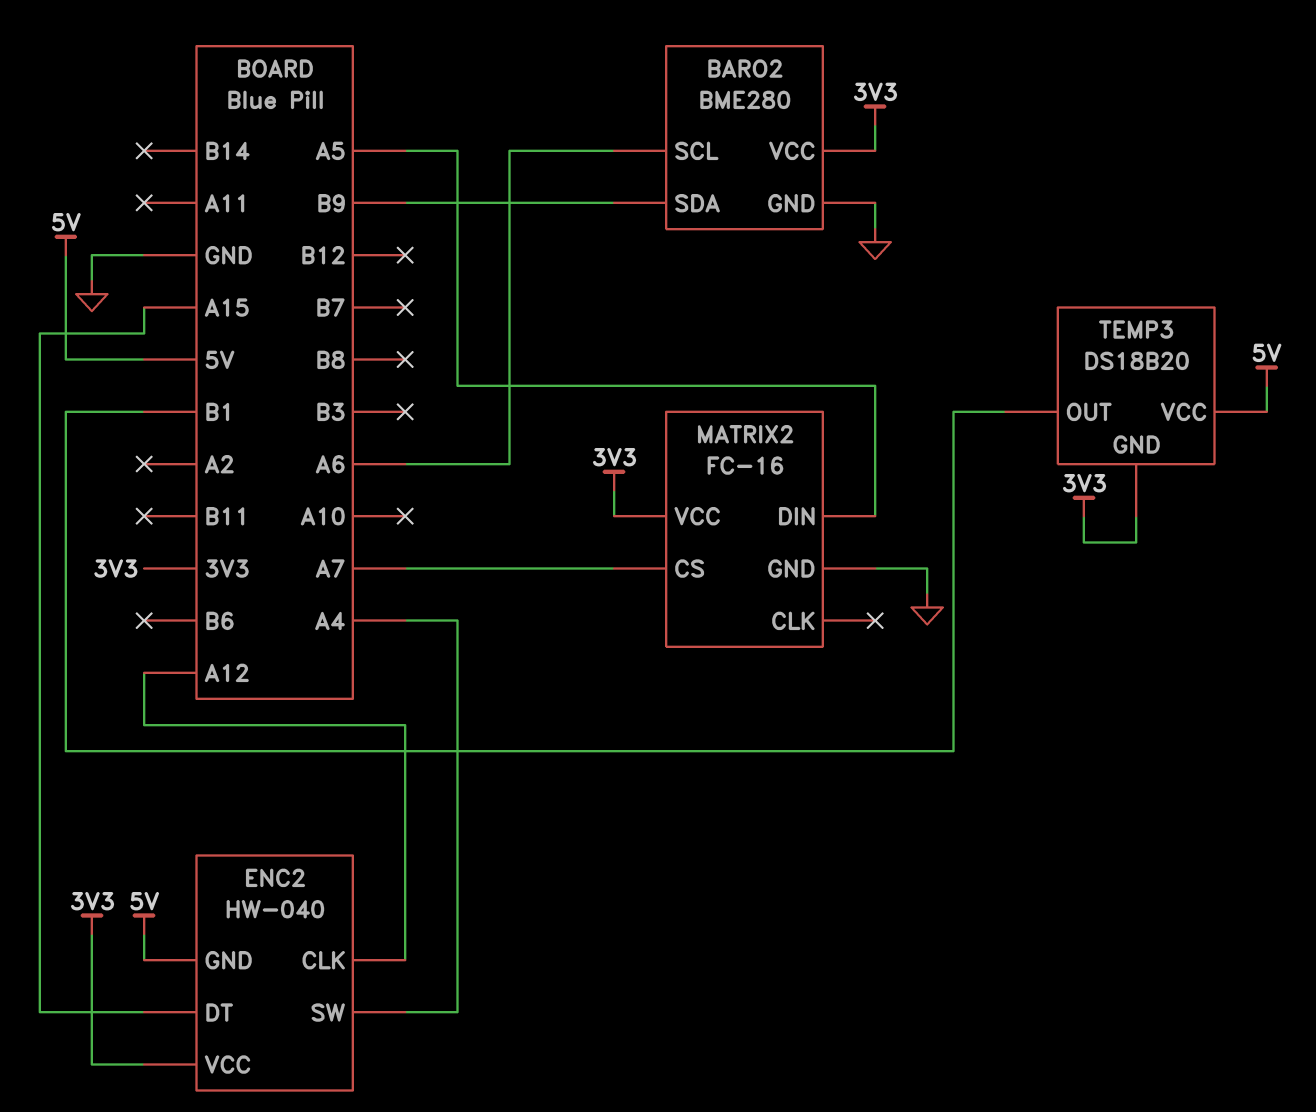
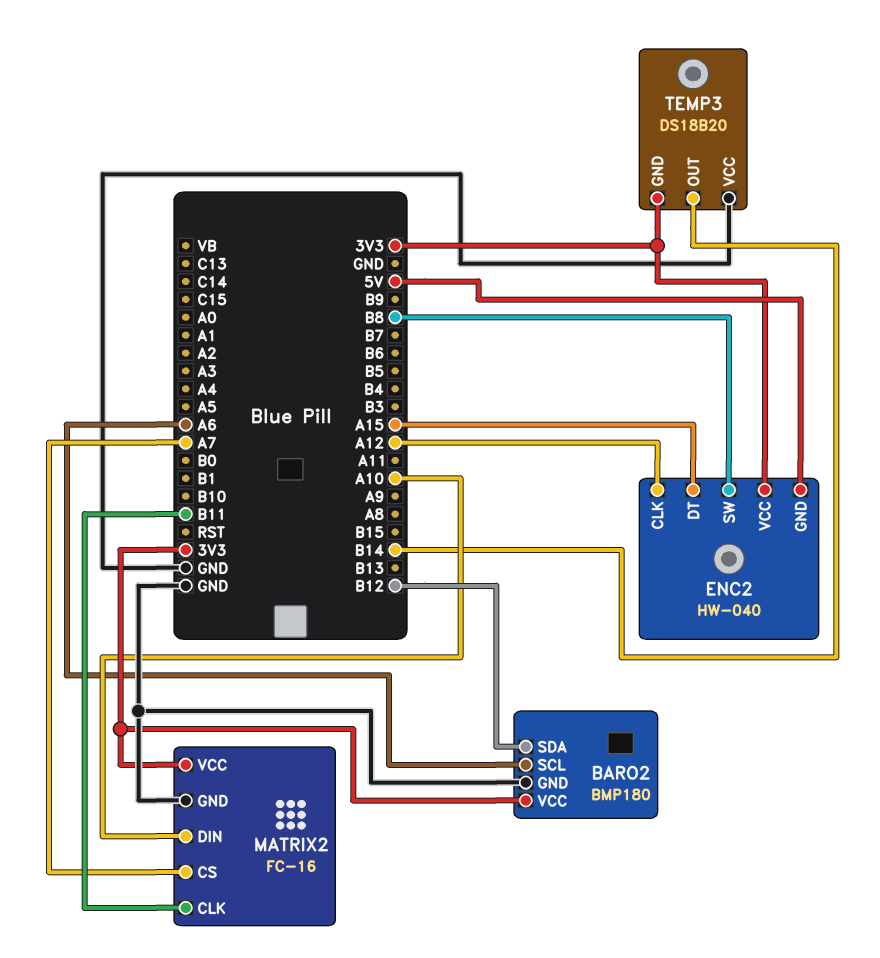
BARO2: BME280 -> BMP180
BARO2 pin SDA: B9 -> B12
ENC2 pin SW: A4 -> B8
MATRIX2 pin CLK: none -> B11
MATRIX2 pin DIN: A5 -> A10
TEMP3 pin OUT: B1 -> B14
TEMP3 pin VCC: 5V -> GND

